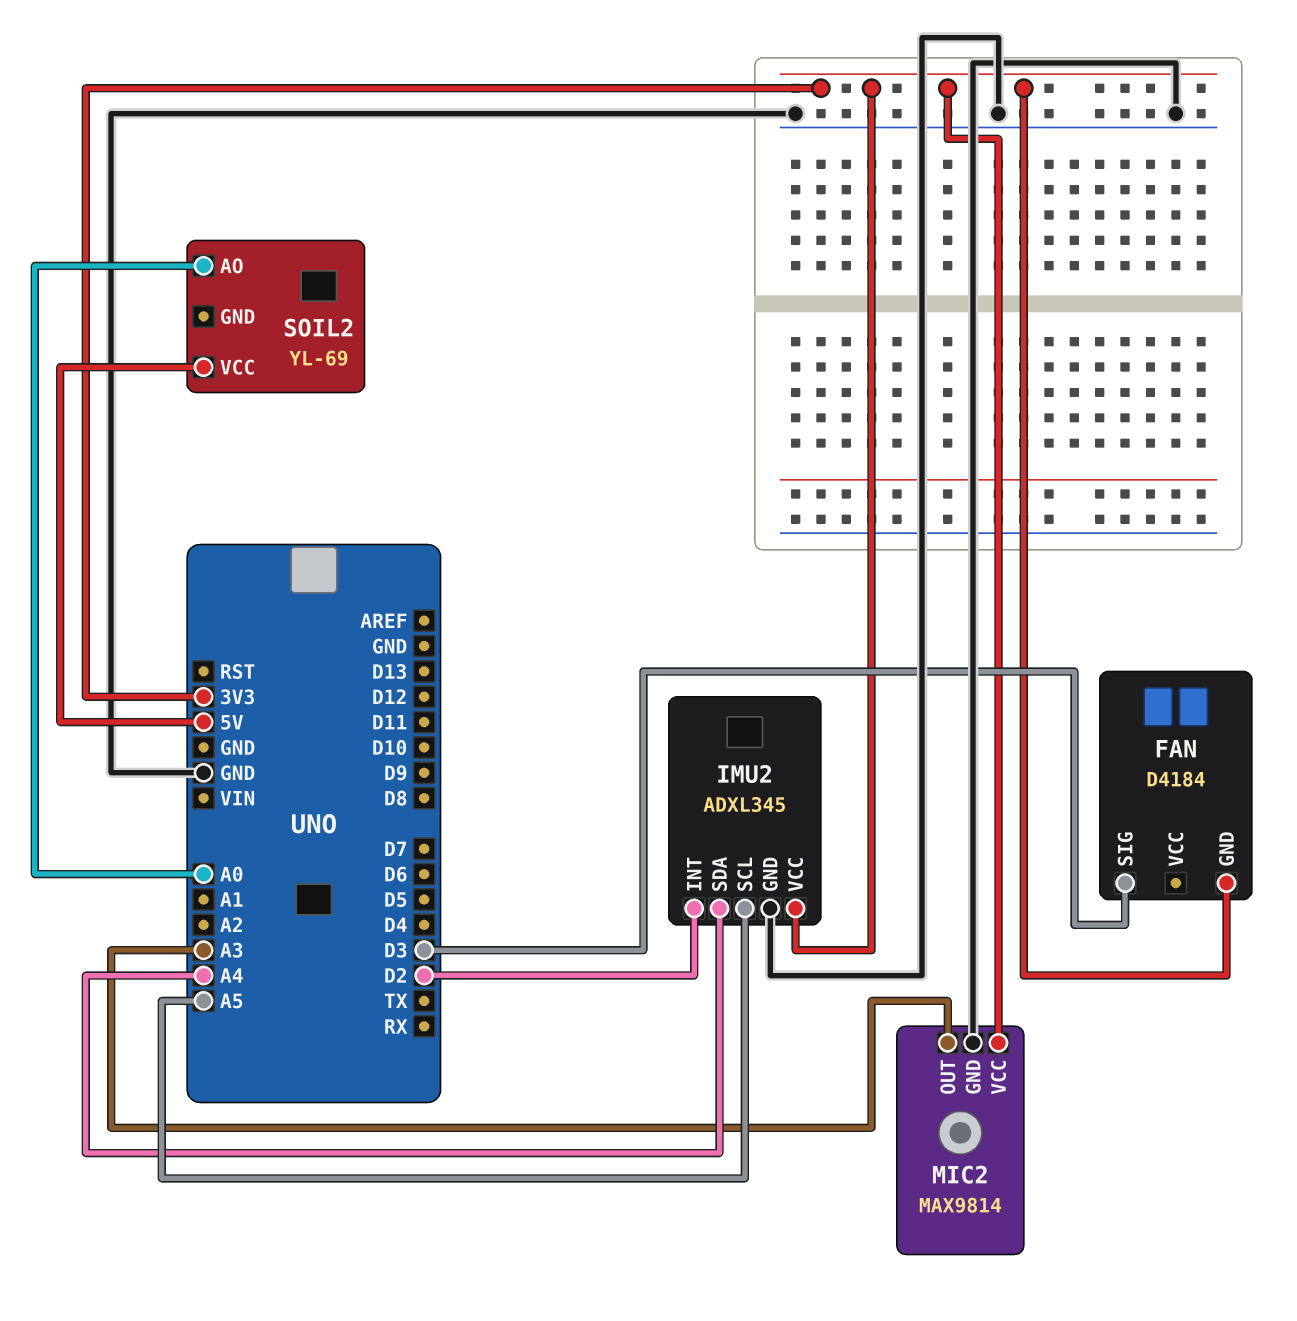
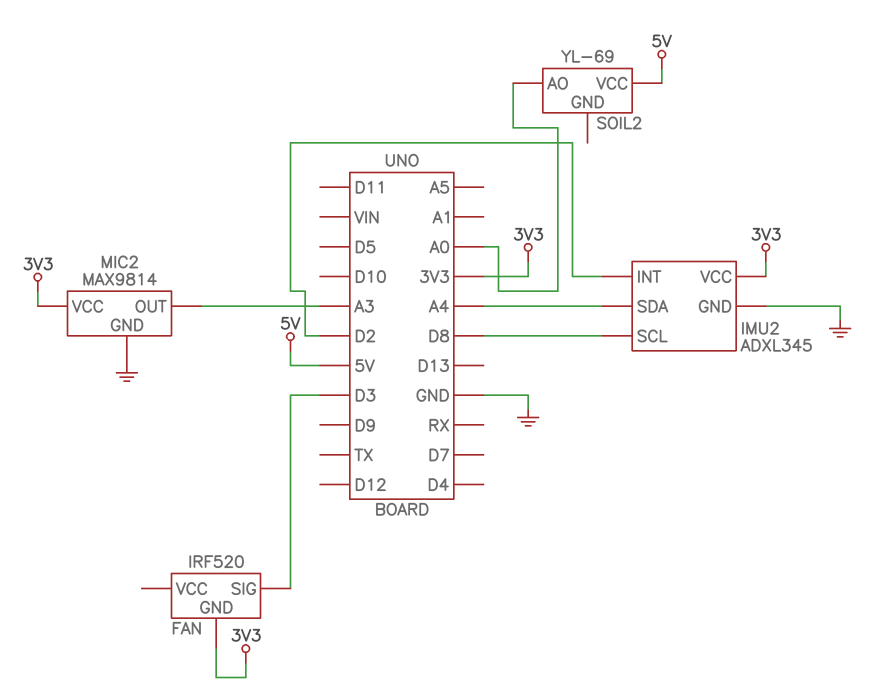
FAN: D4184 -> IRF520
IMU2 pin SCL: A5 -> D8

